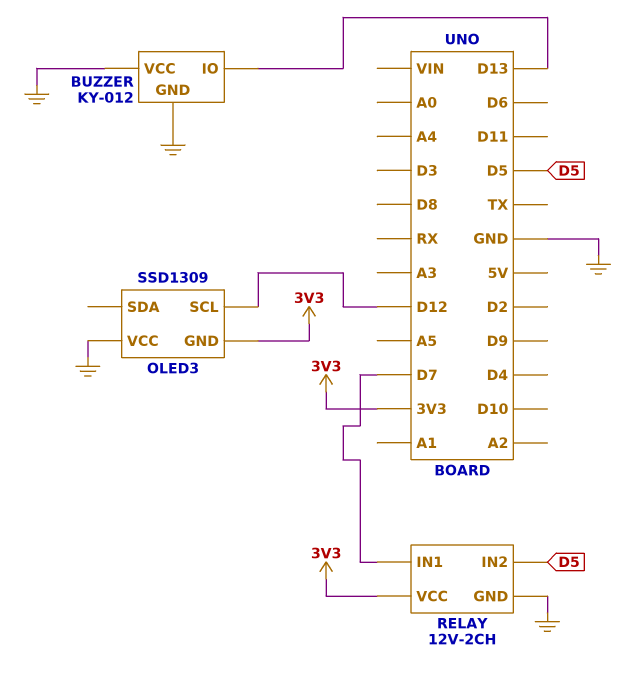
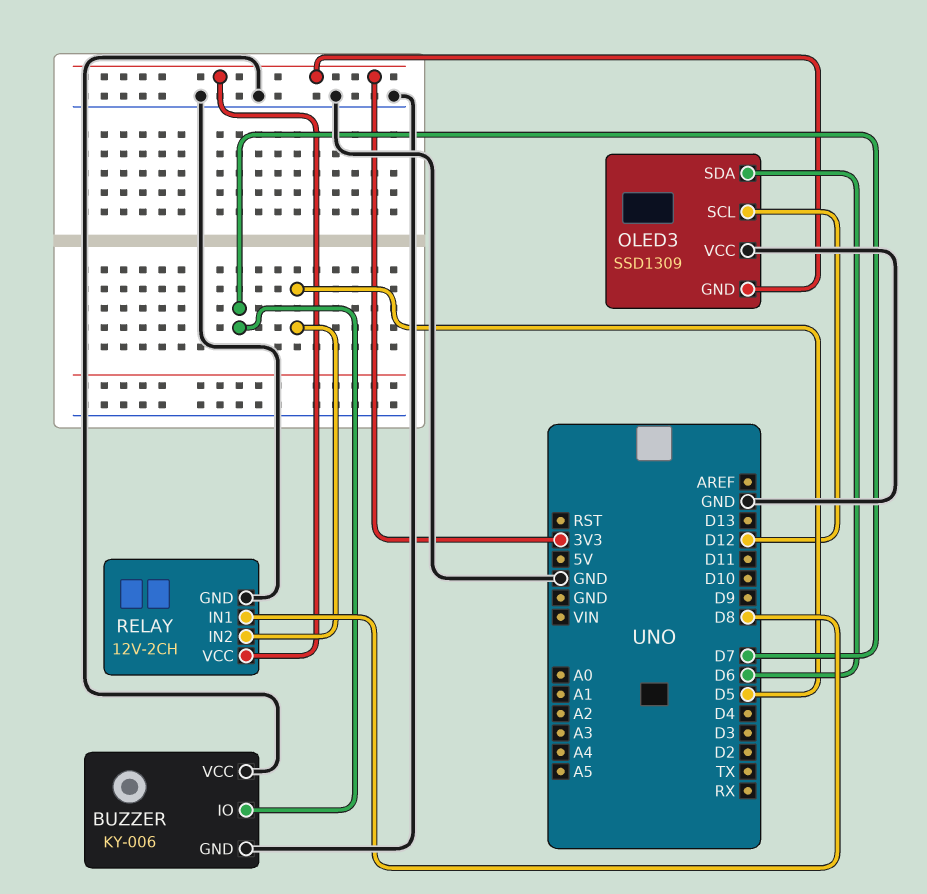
BUZZER: KY-012 -> KY-006
BUZZER pin IO: D13 -> D7
OLED3 pin SDA: none -> D6
RELAY pin IN1: D7 -> D8

